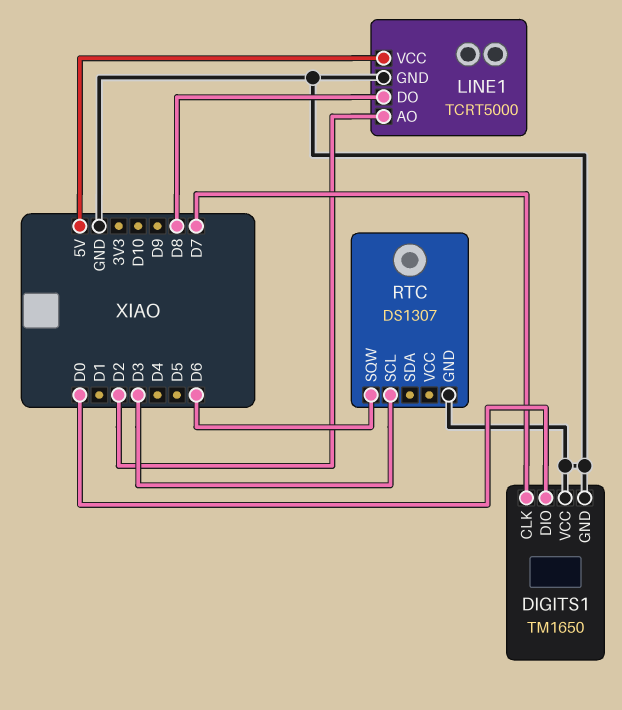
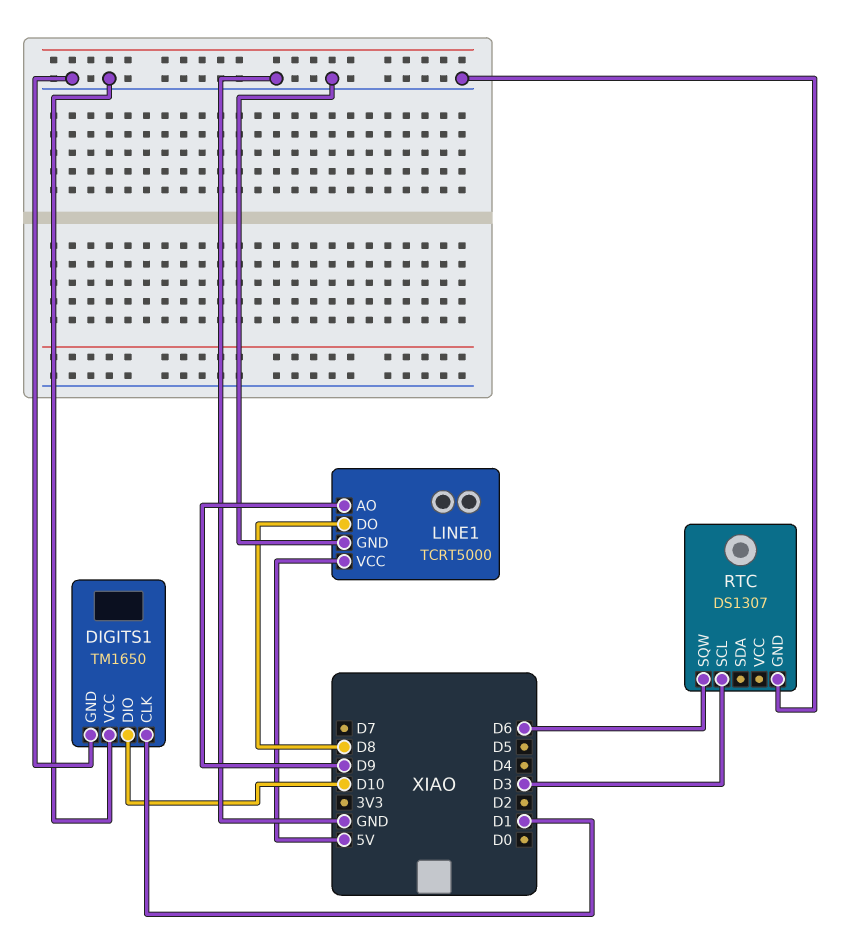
DIGITS1 pin CLK: D7 -> D1
DIGITS1 pin DIO: D0 -> D10
LINE1 pin AO: D2 -> D9

